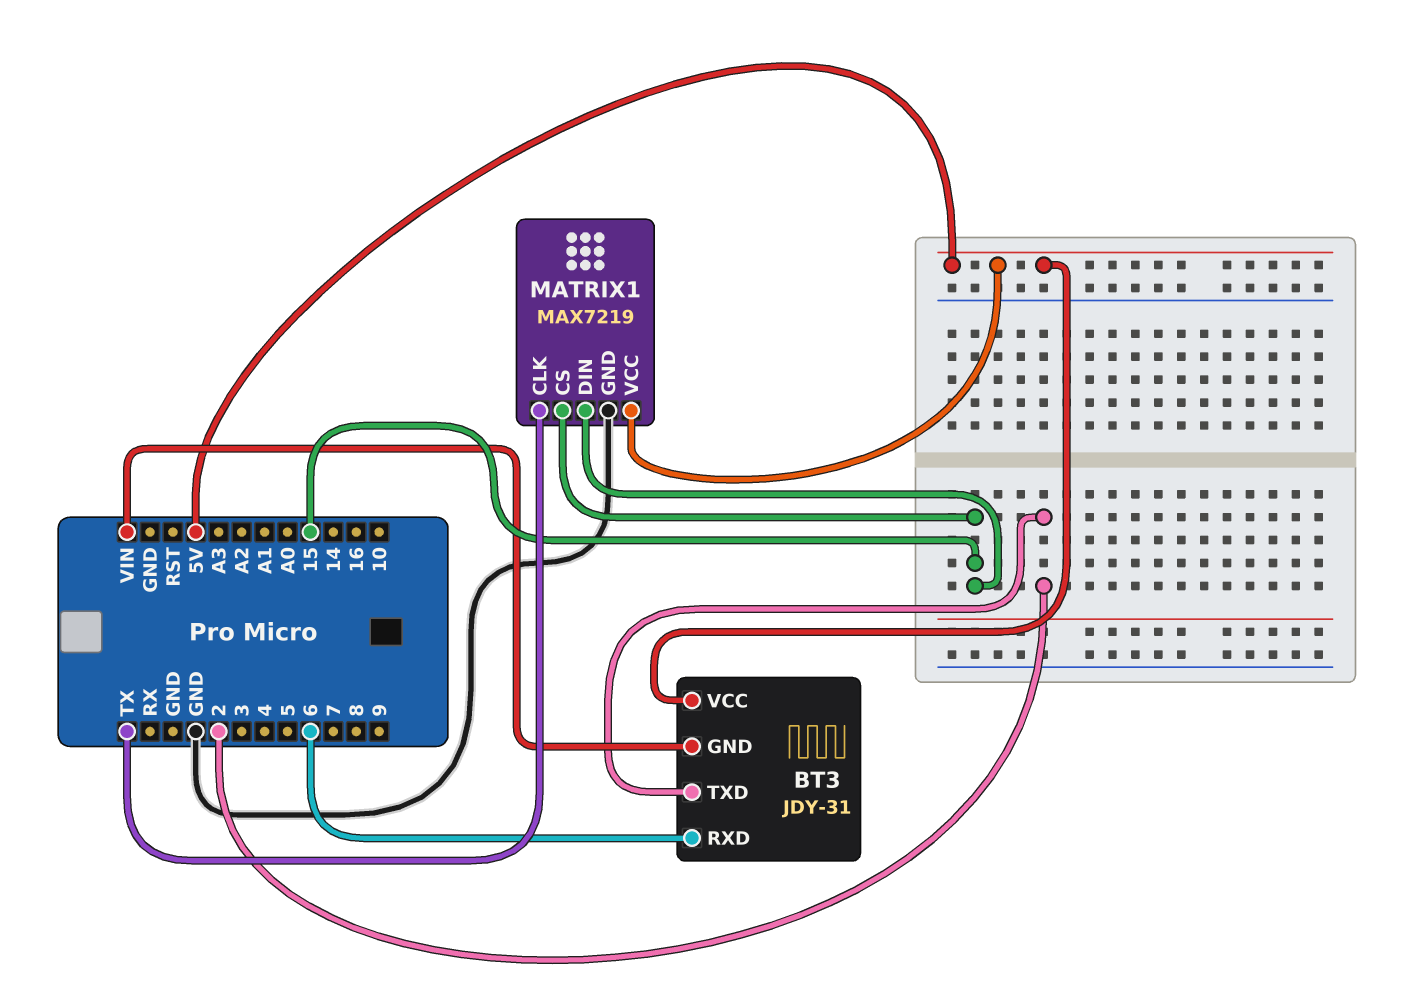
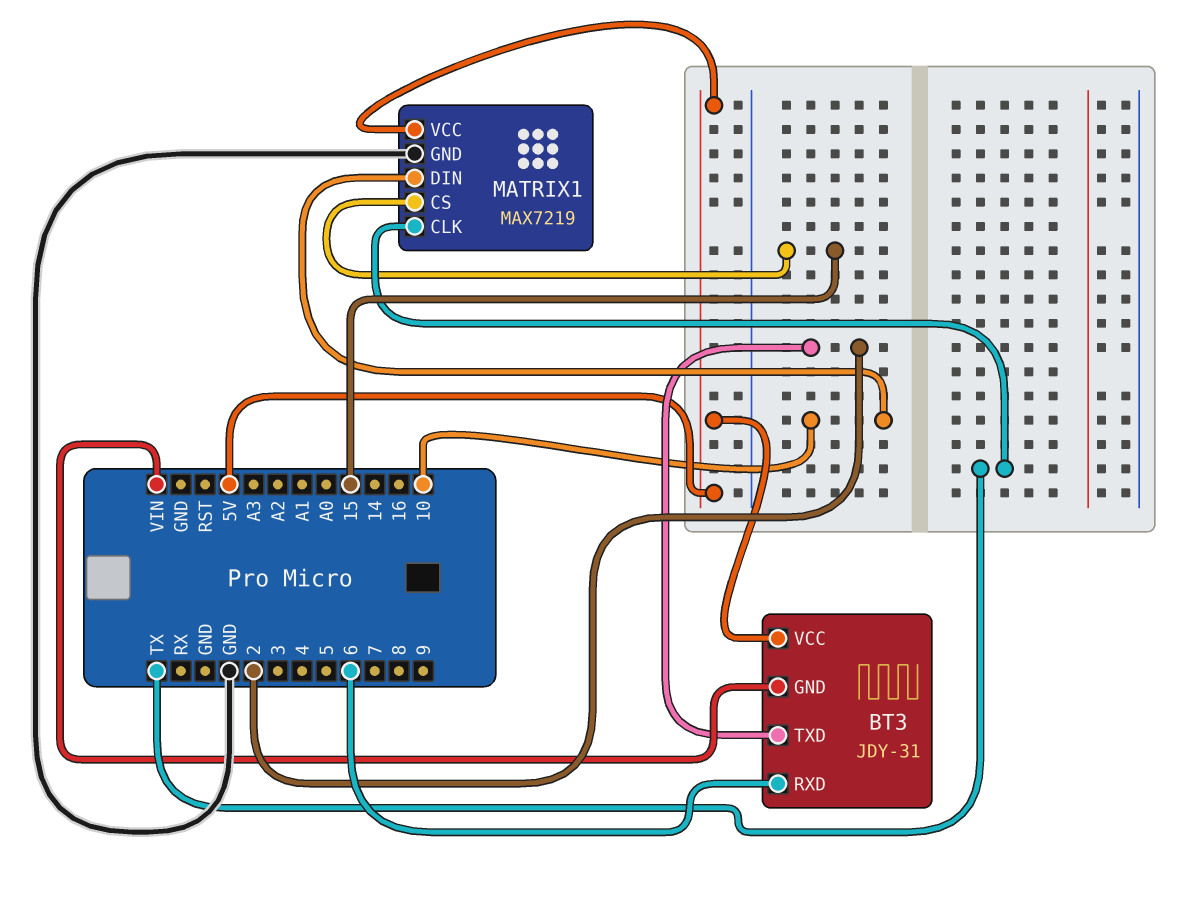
MATRIX1 pin DIN: 15 -> 10

